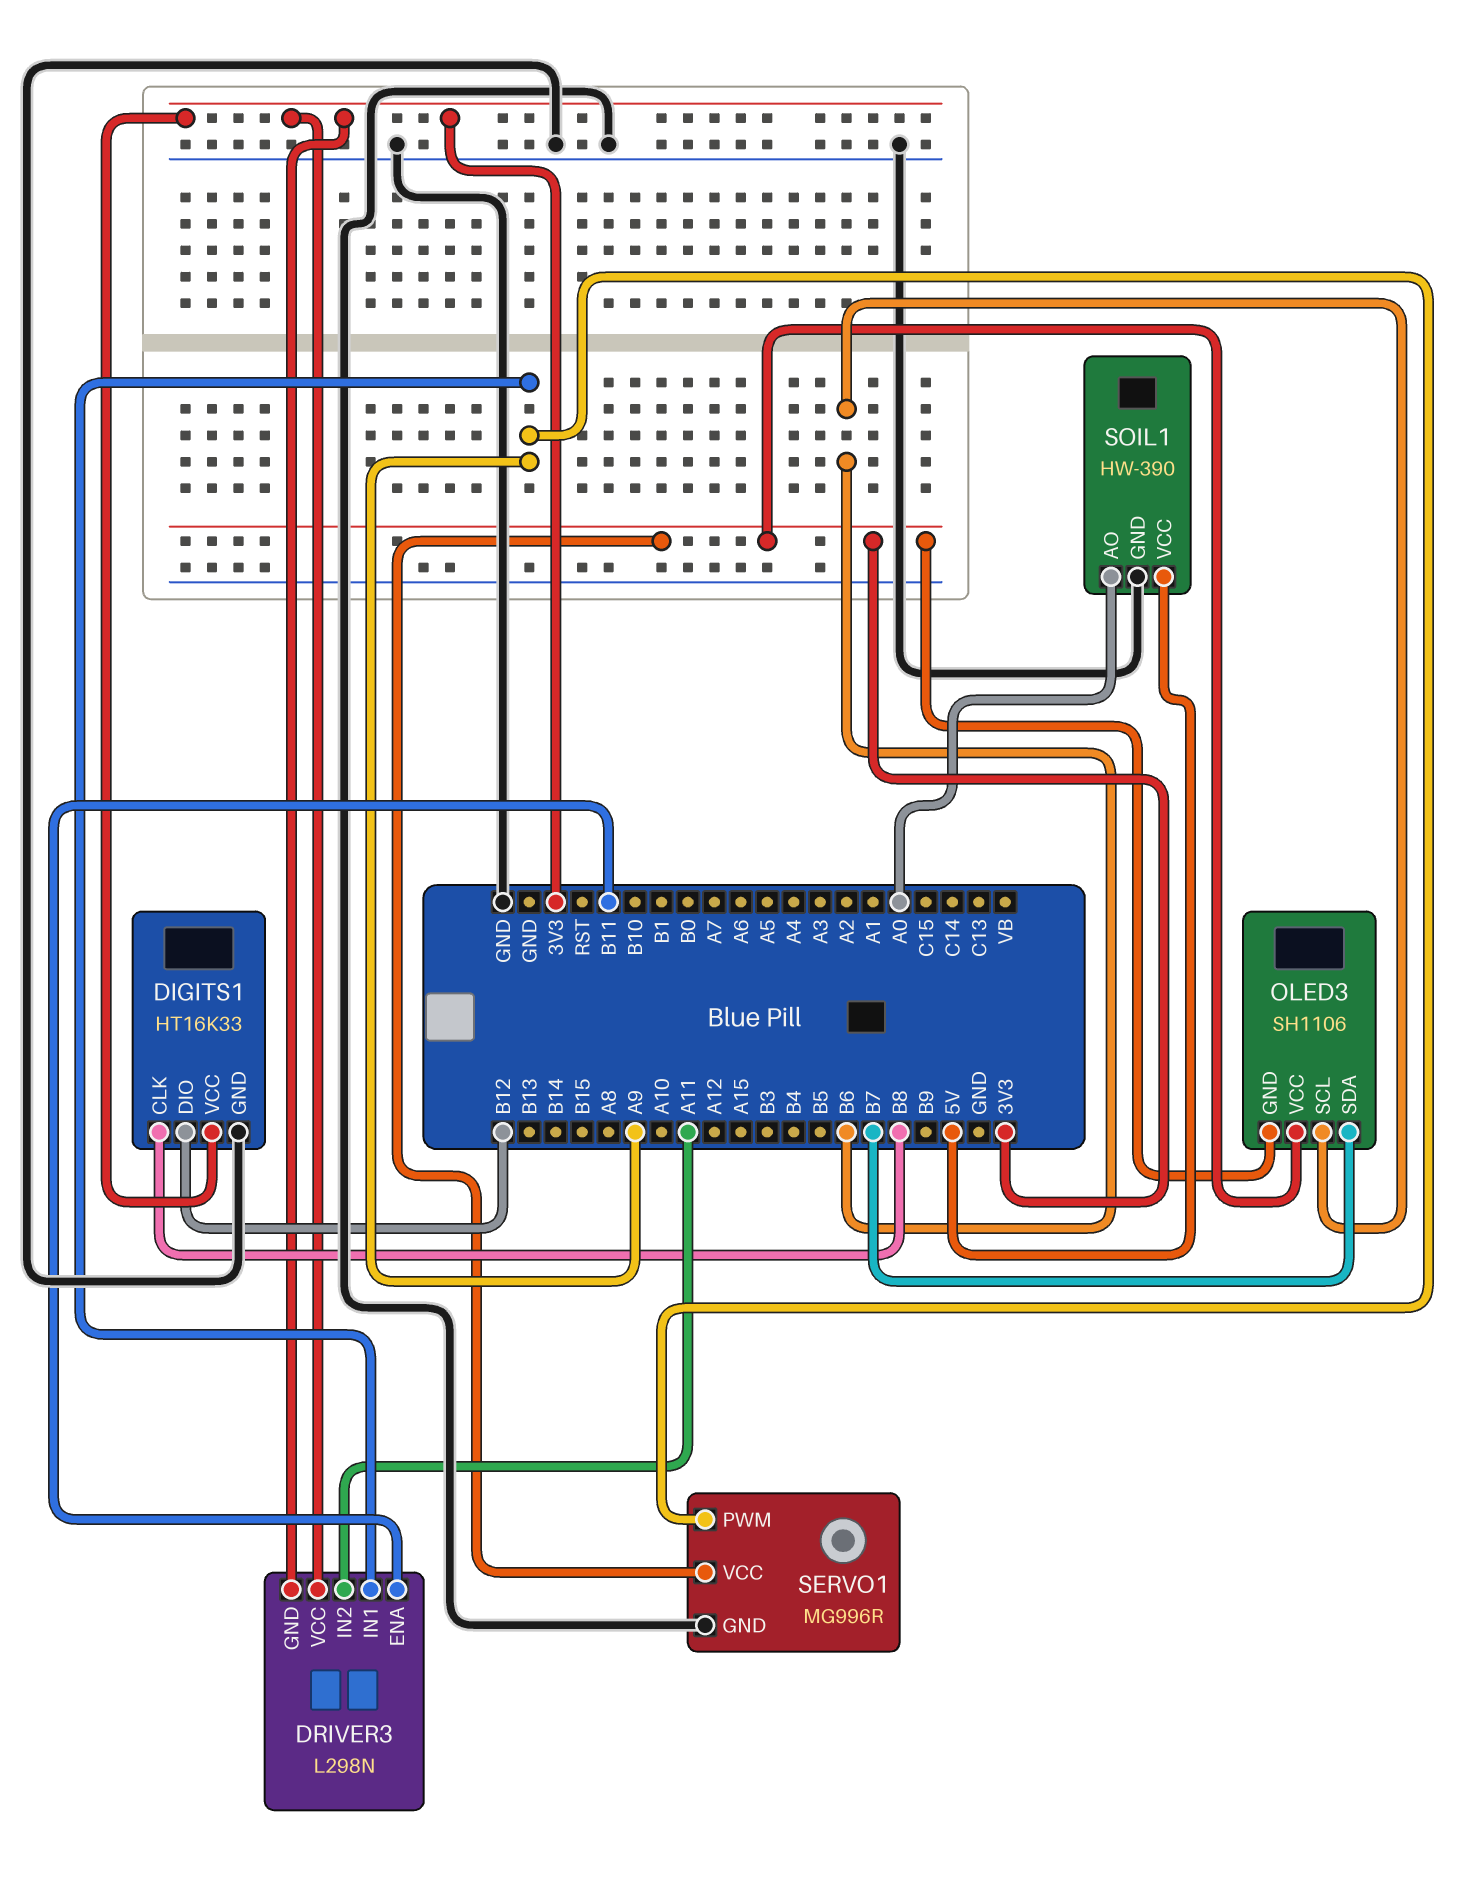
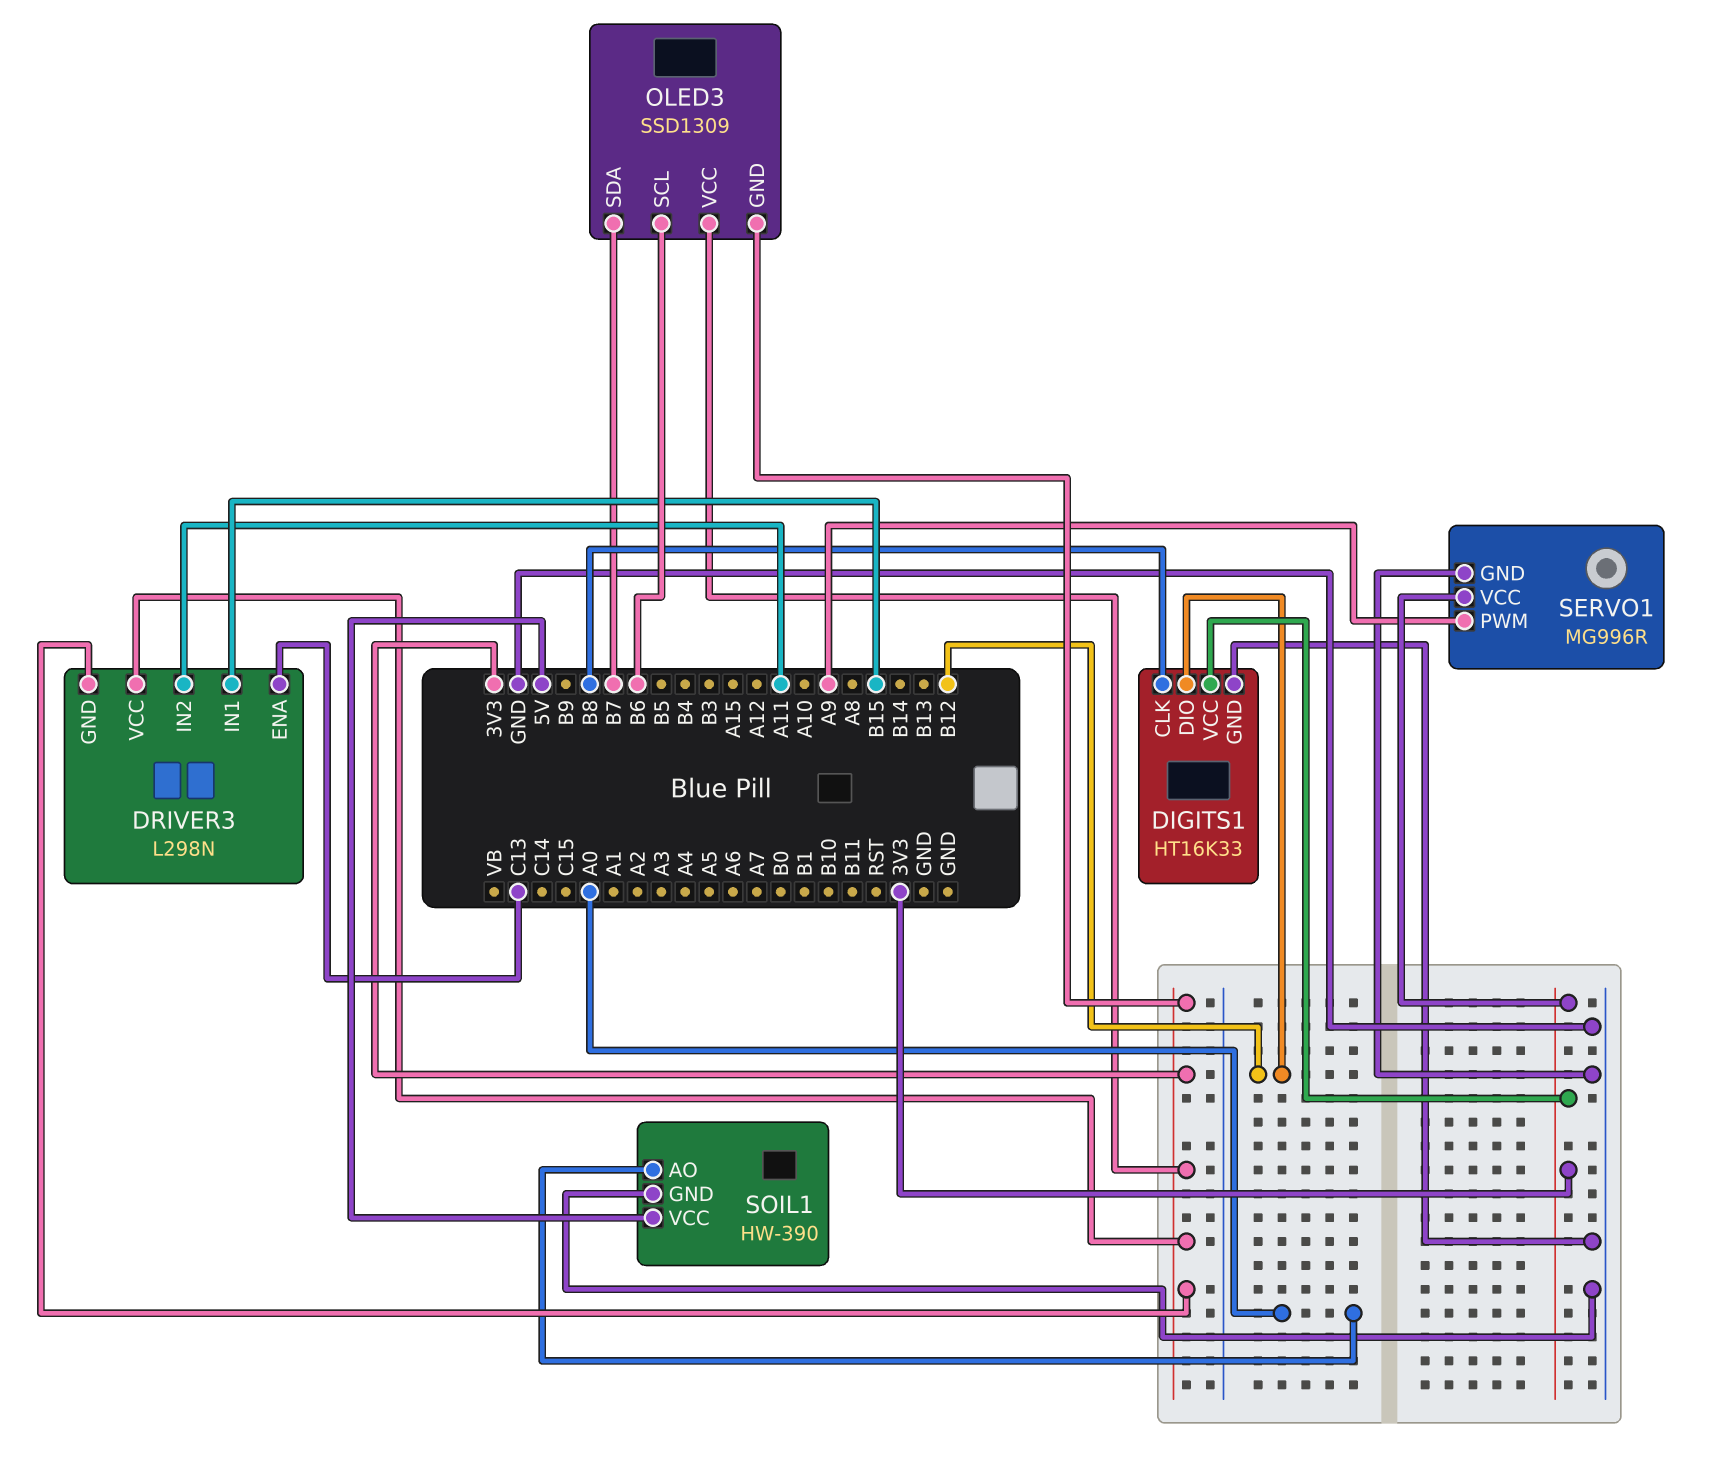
DRIVER3 pin ENA: B11 -> C13
DRIVER3 pin IN1: A9 -> B15
OLED3: SH1106 -> SSD1309

